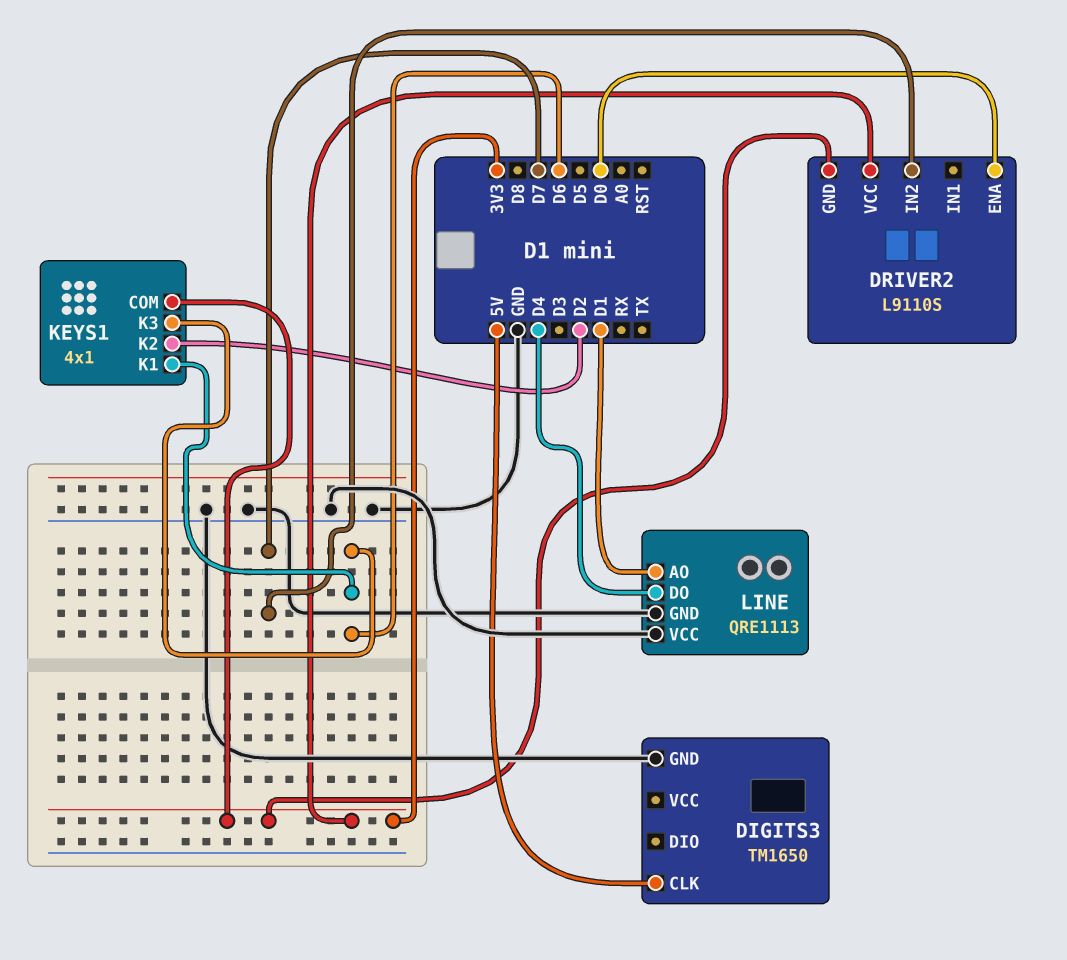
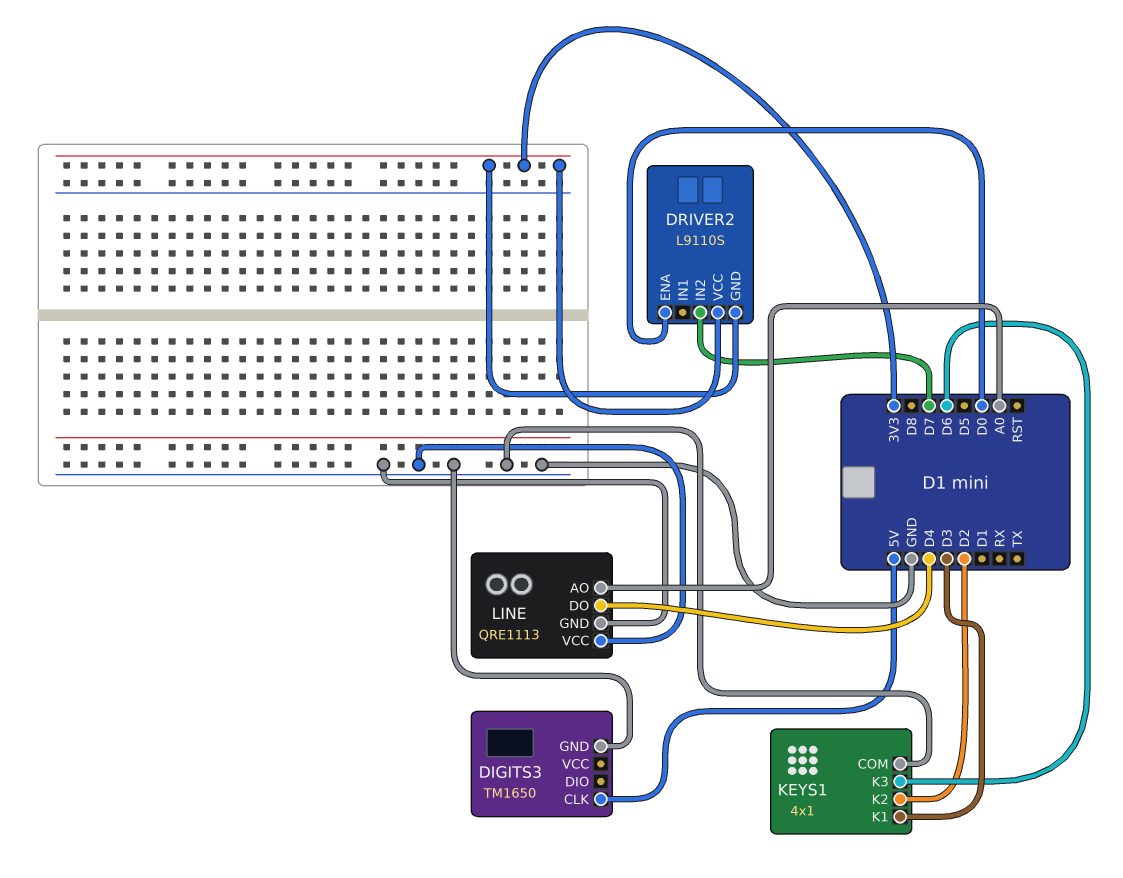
KEYS1 pin COM: 3V3 -> GND
KEYS1 pin K1: D6 -> D3
LINE pin AO: D1 -> A0

